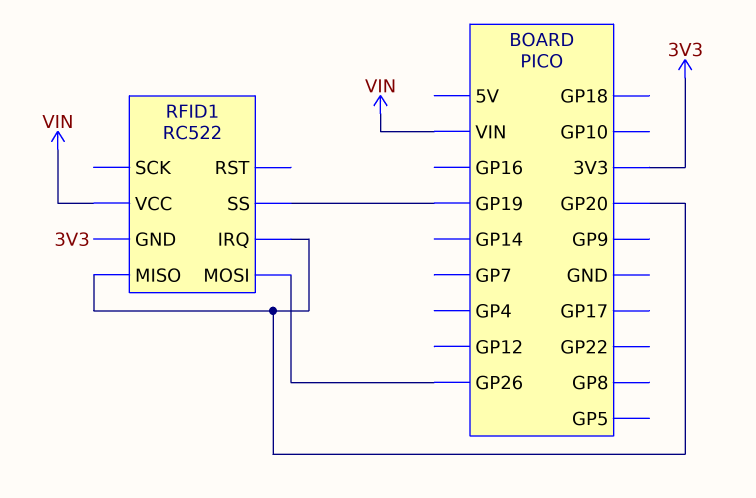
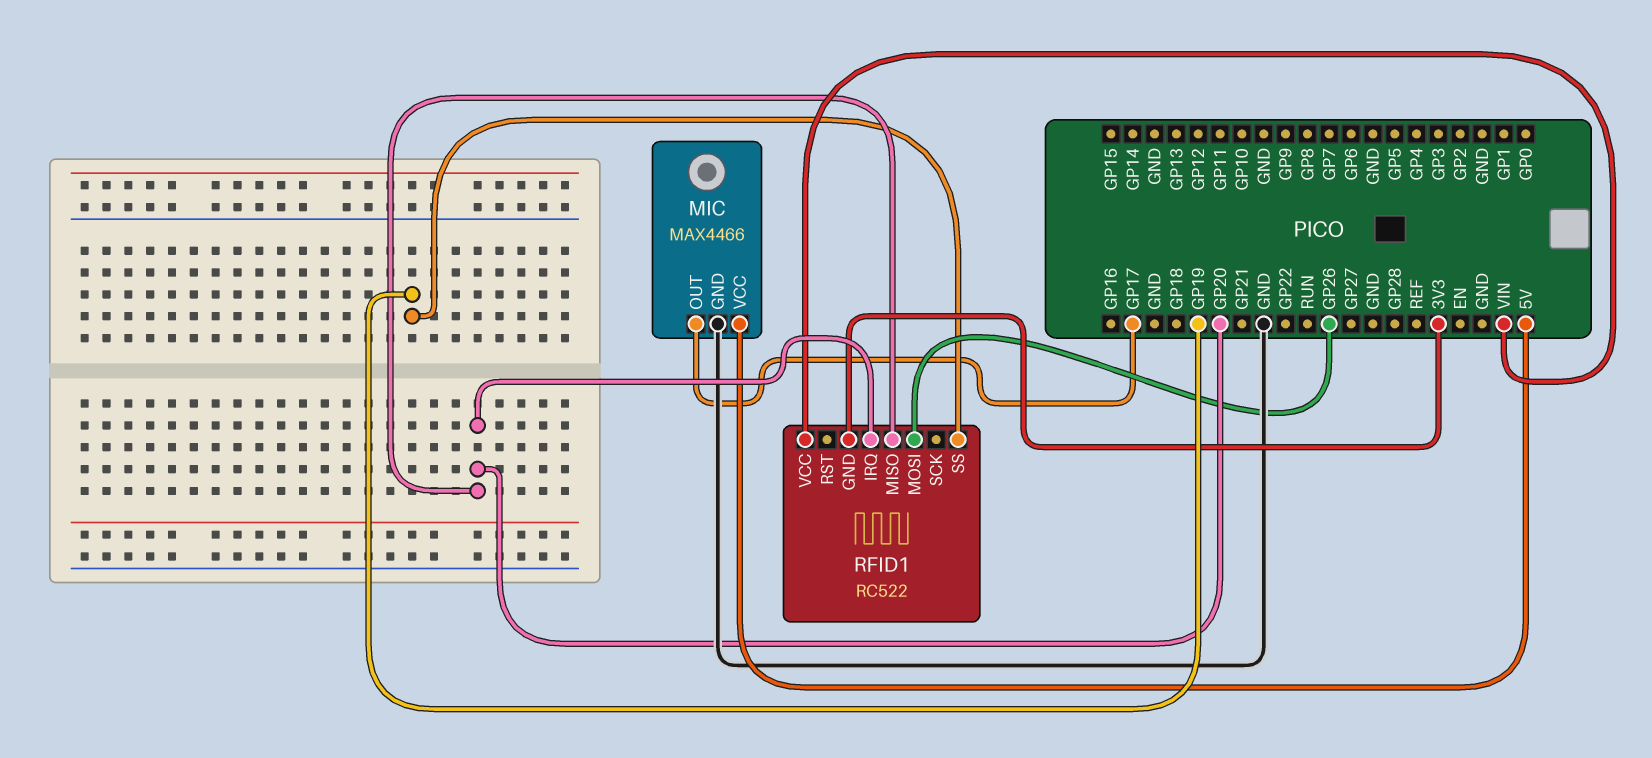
MIC: none -> MAX4466
MIC pin GND: none -> GND
MIC pin OUT: none -> GP17
MIC pin VCC: none -> 5V

